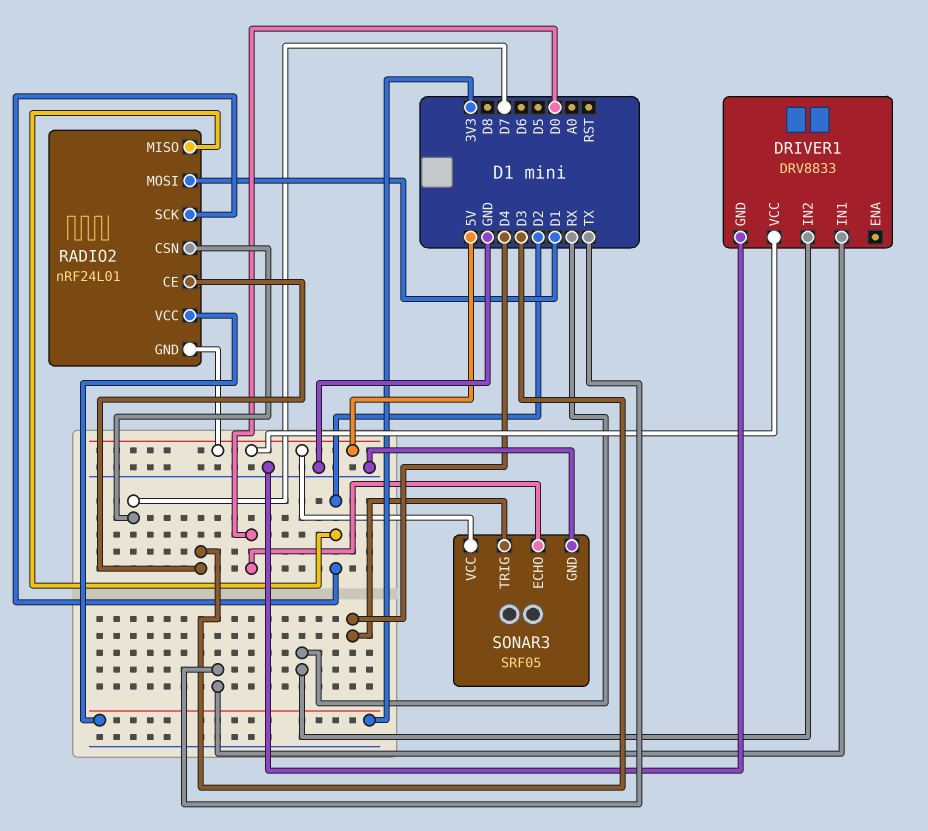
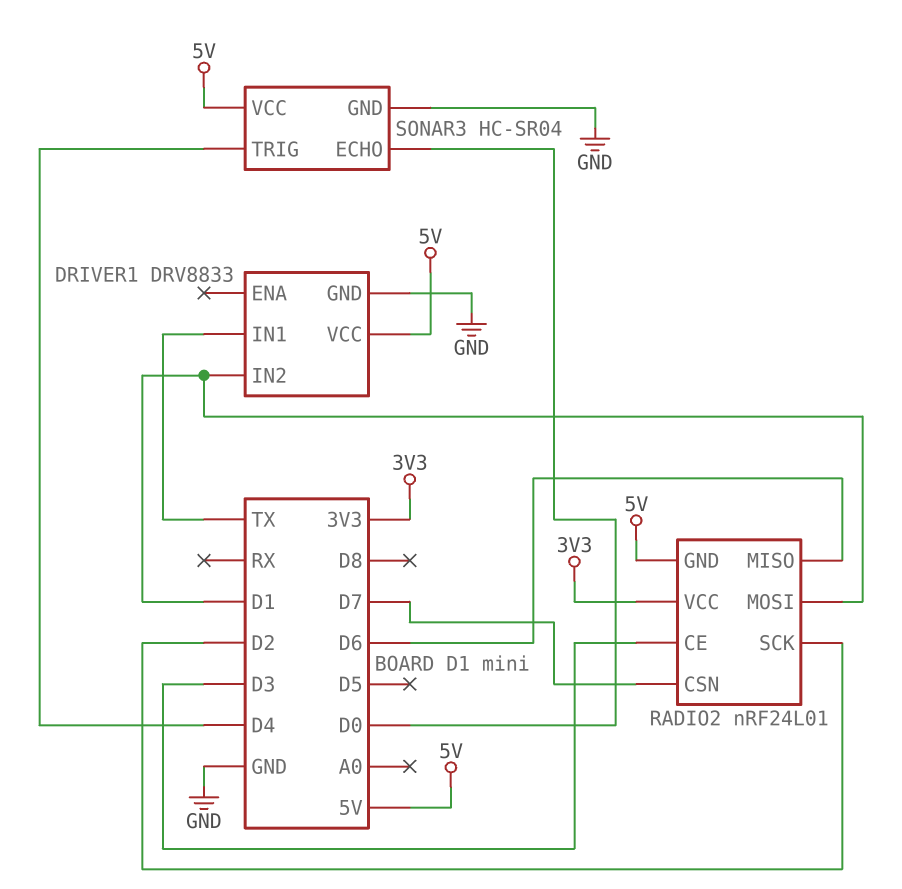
DRIVER1 pin IN2: RX -> D1
RADIO2 pin MISO: D2 -> D6
SONAR3: SRF05 -> HC-SR04

